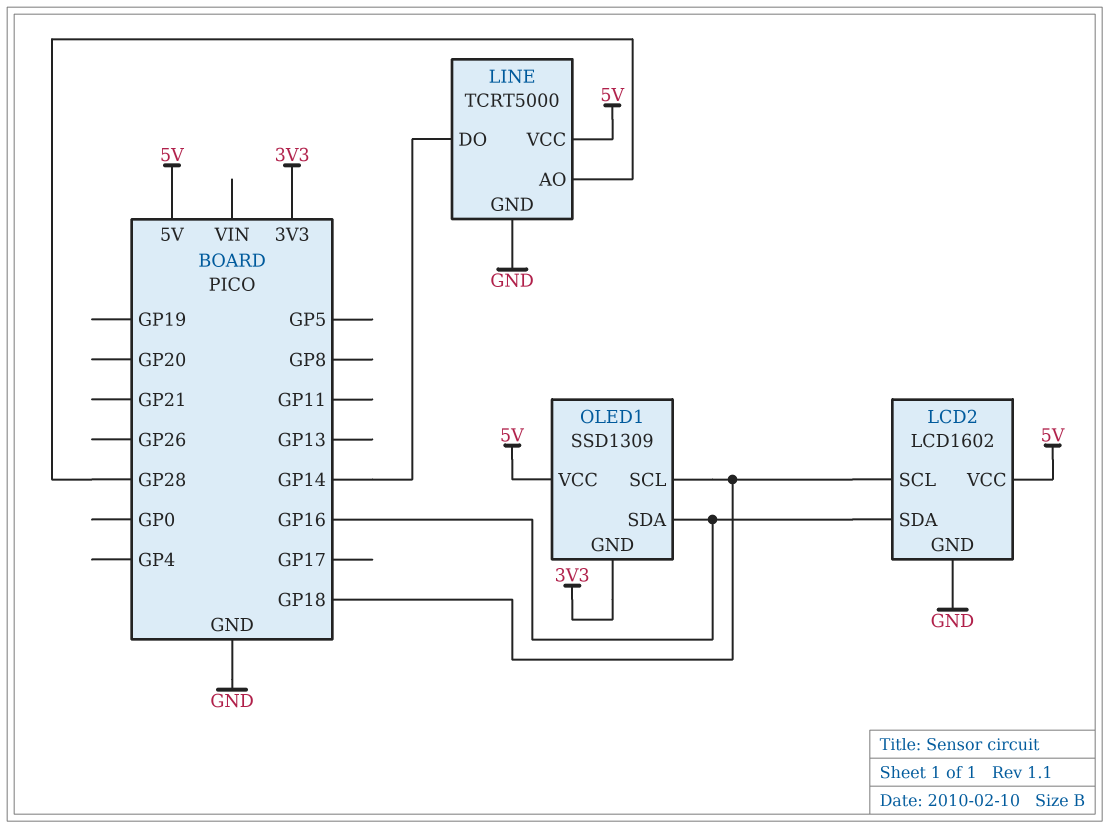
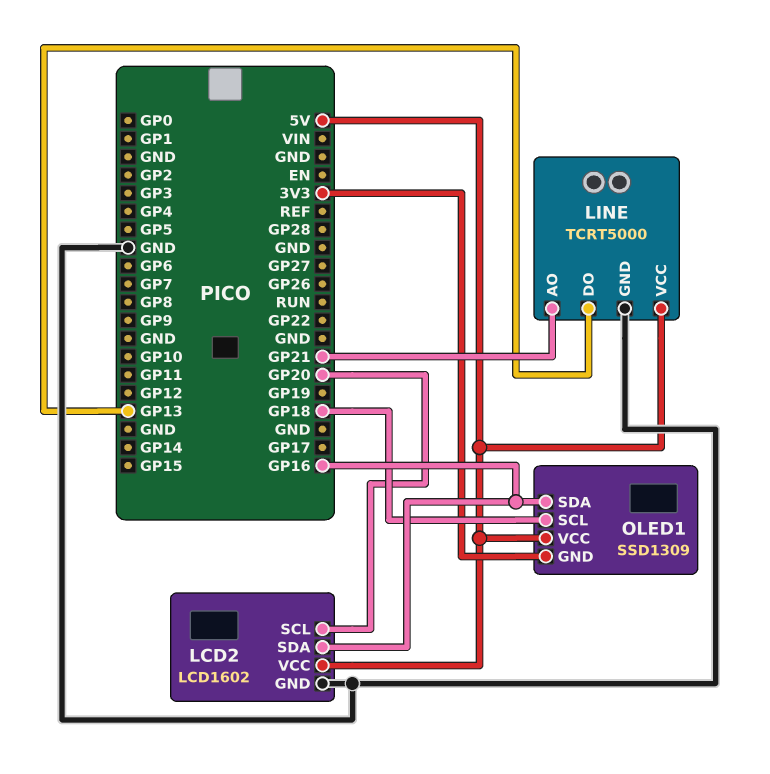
LCD2 pin SCL: GP18 -> GP20
LINE pin AO: GP28 -> GP21
LINE pin DO: GP14 -> GP13

